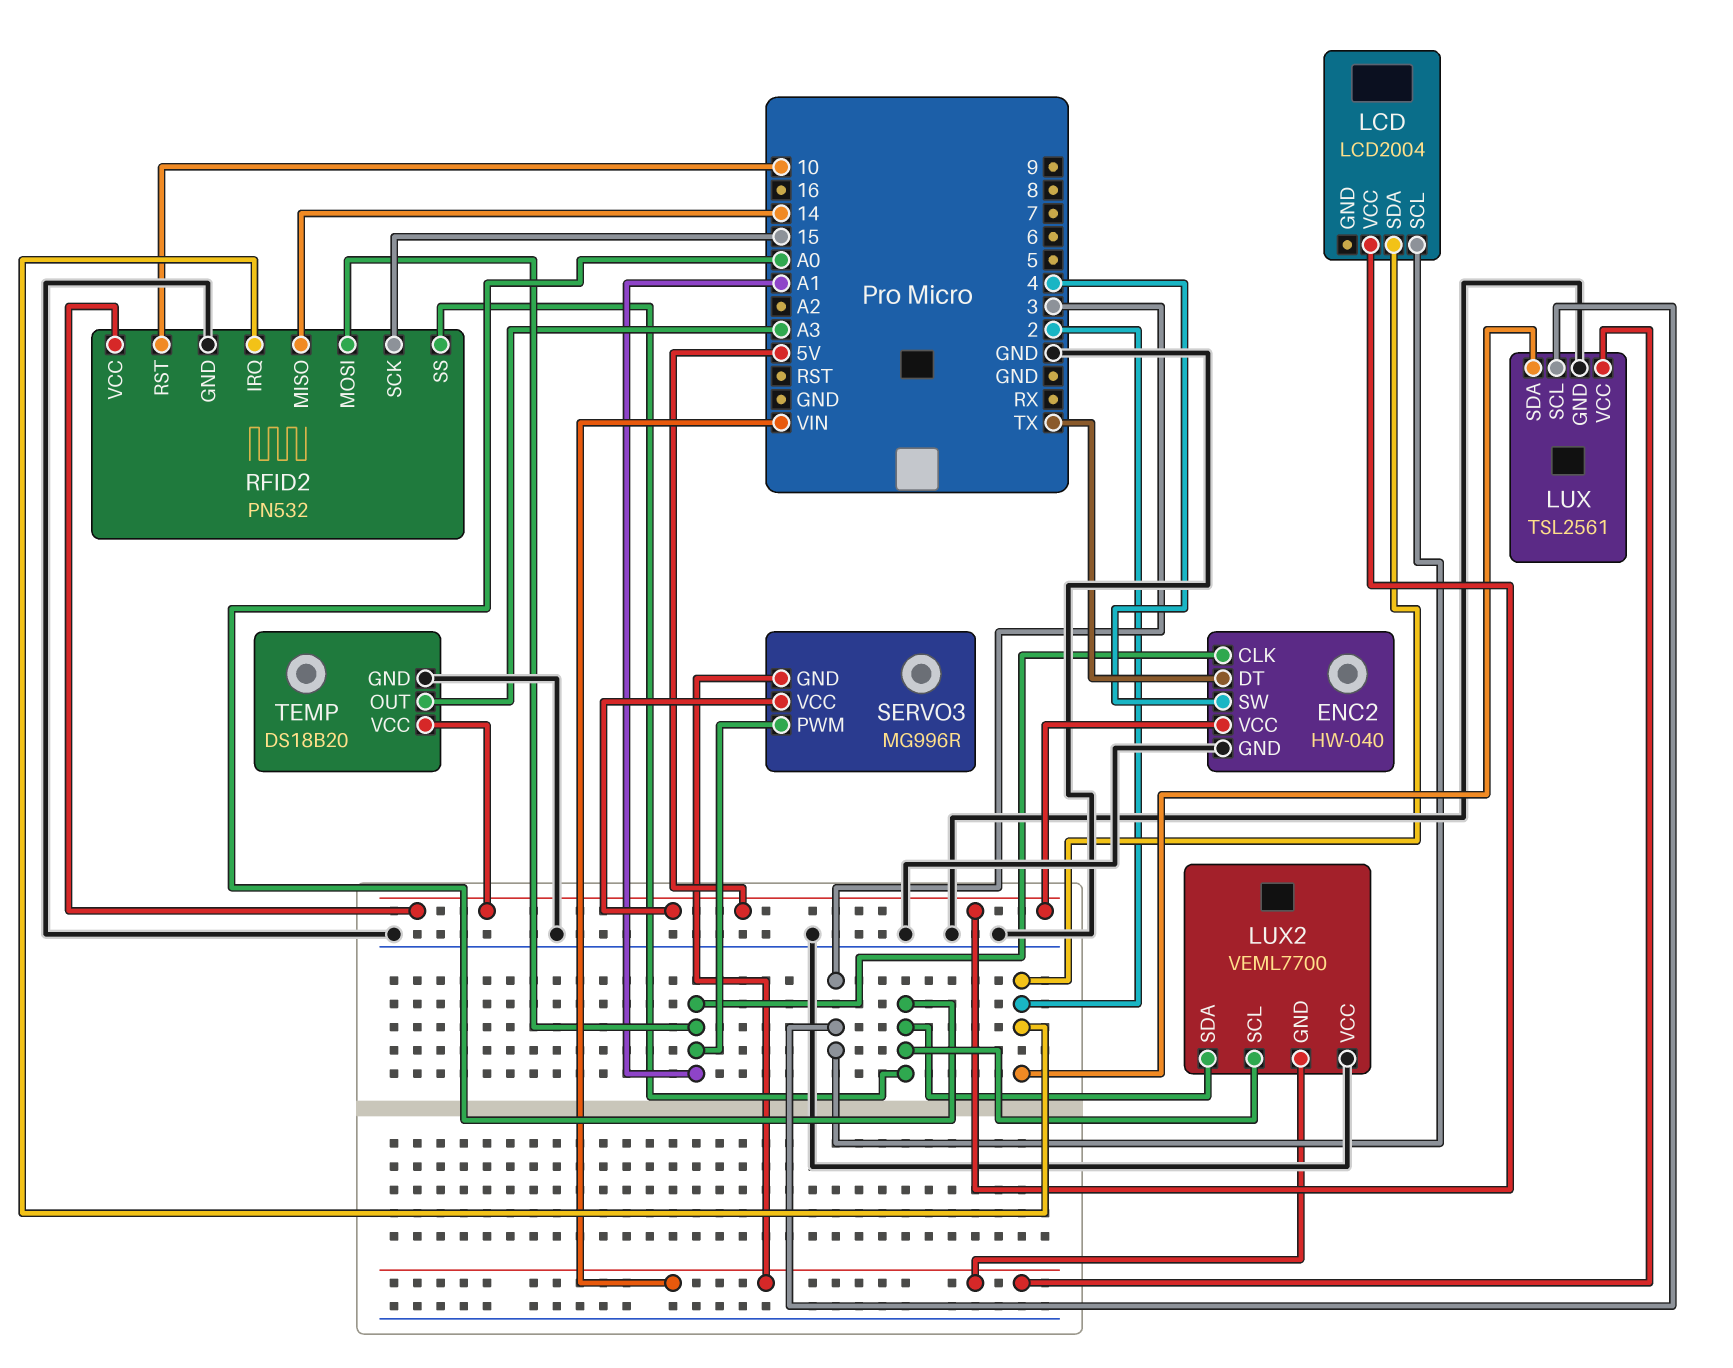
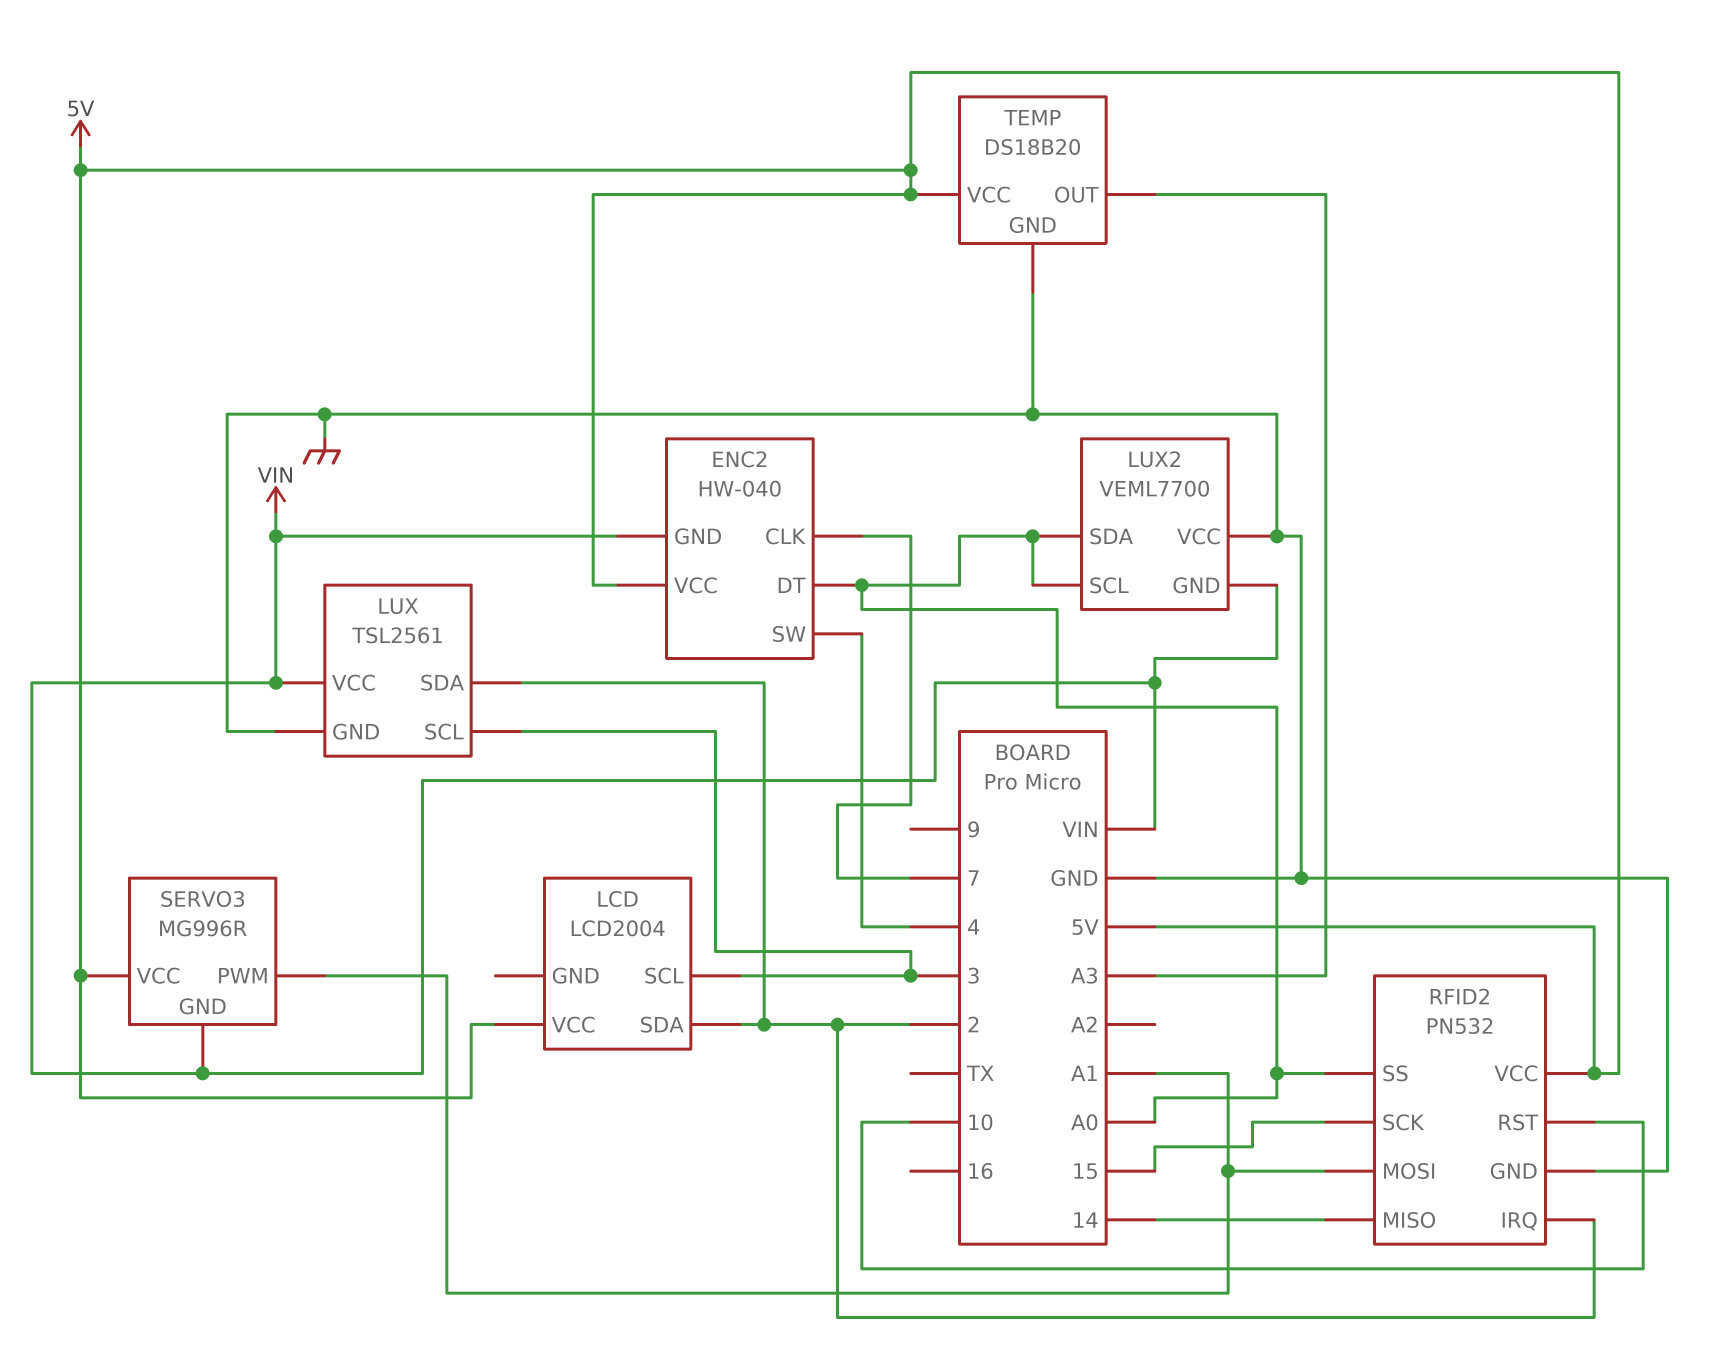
ENC2 pin CLK: A1 -> 7
ENC2 pin DT: TX -> A0
ENC2 pin GND: GND -> VIN

